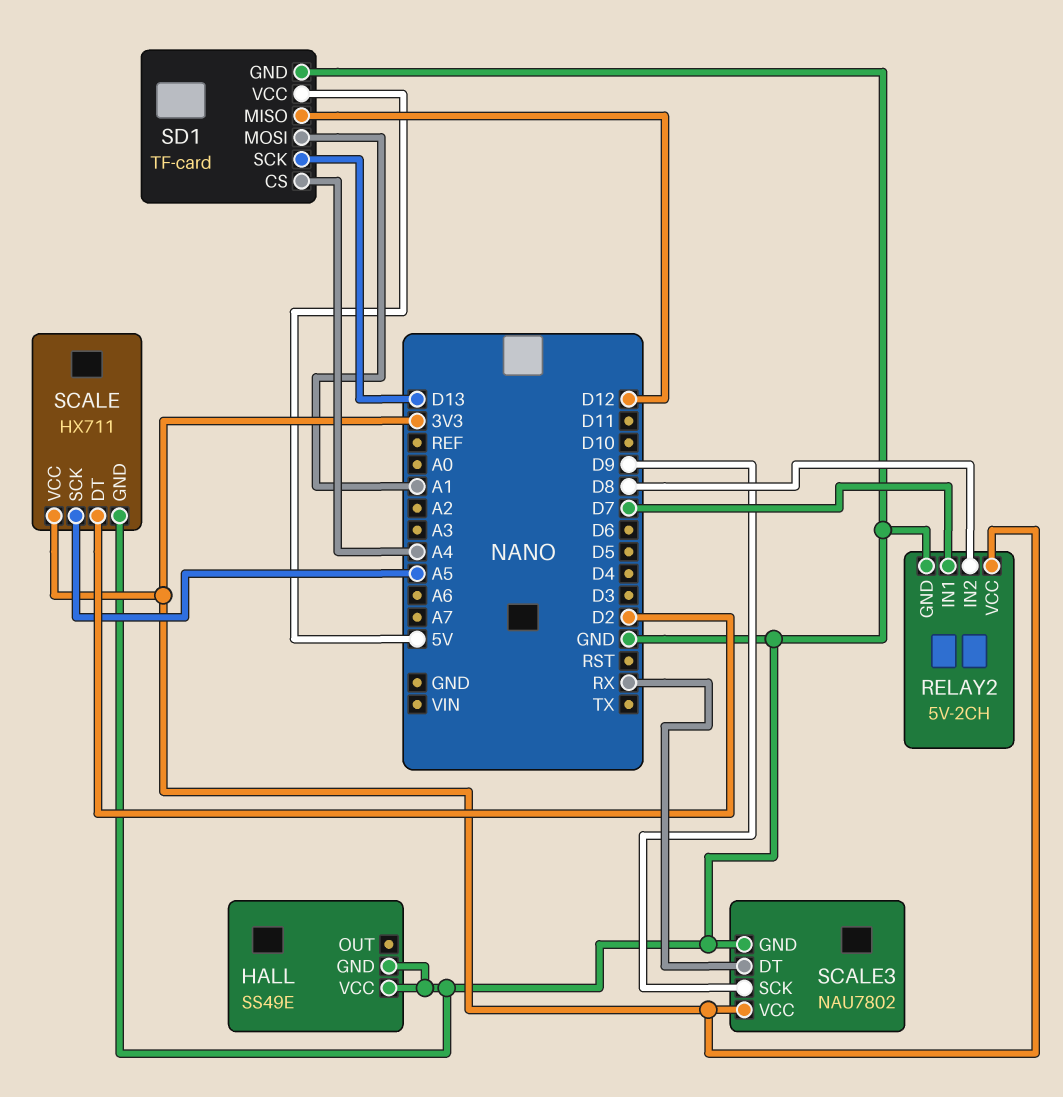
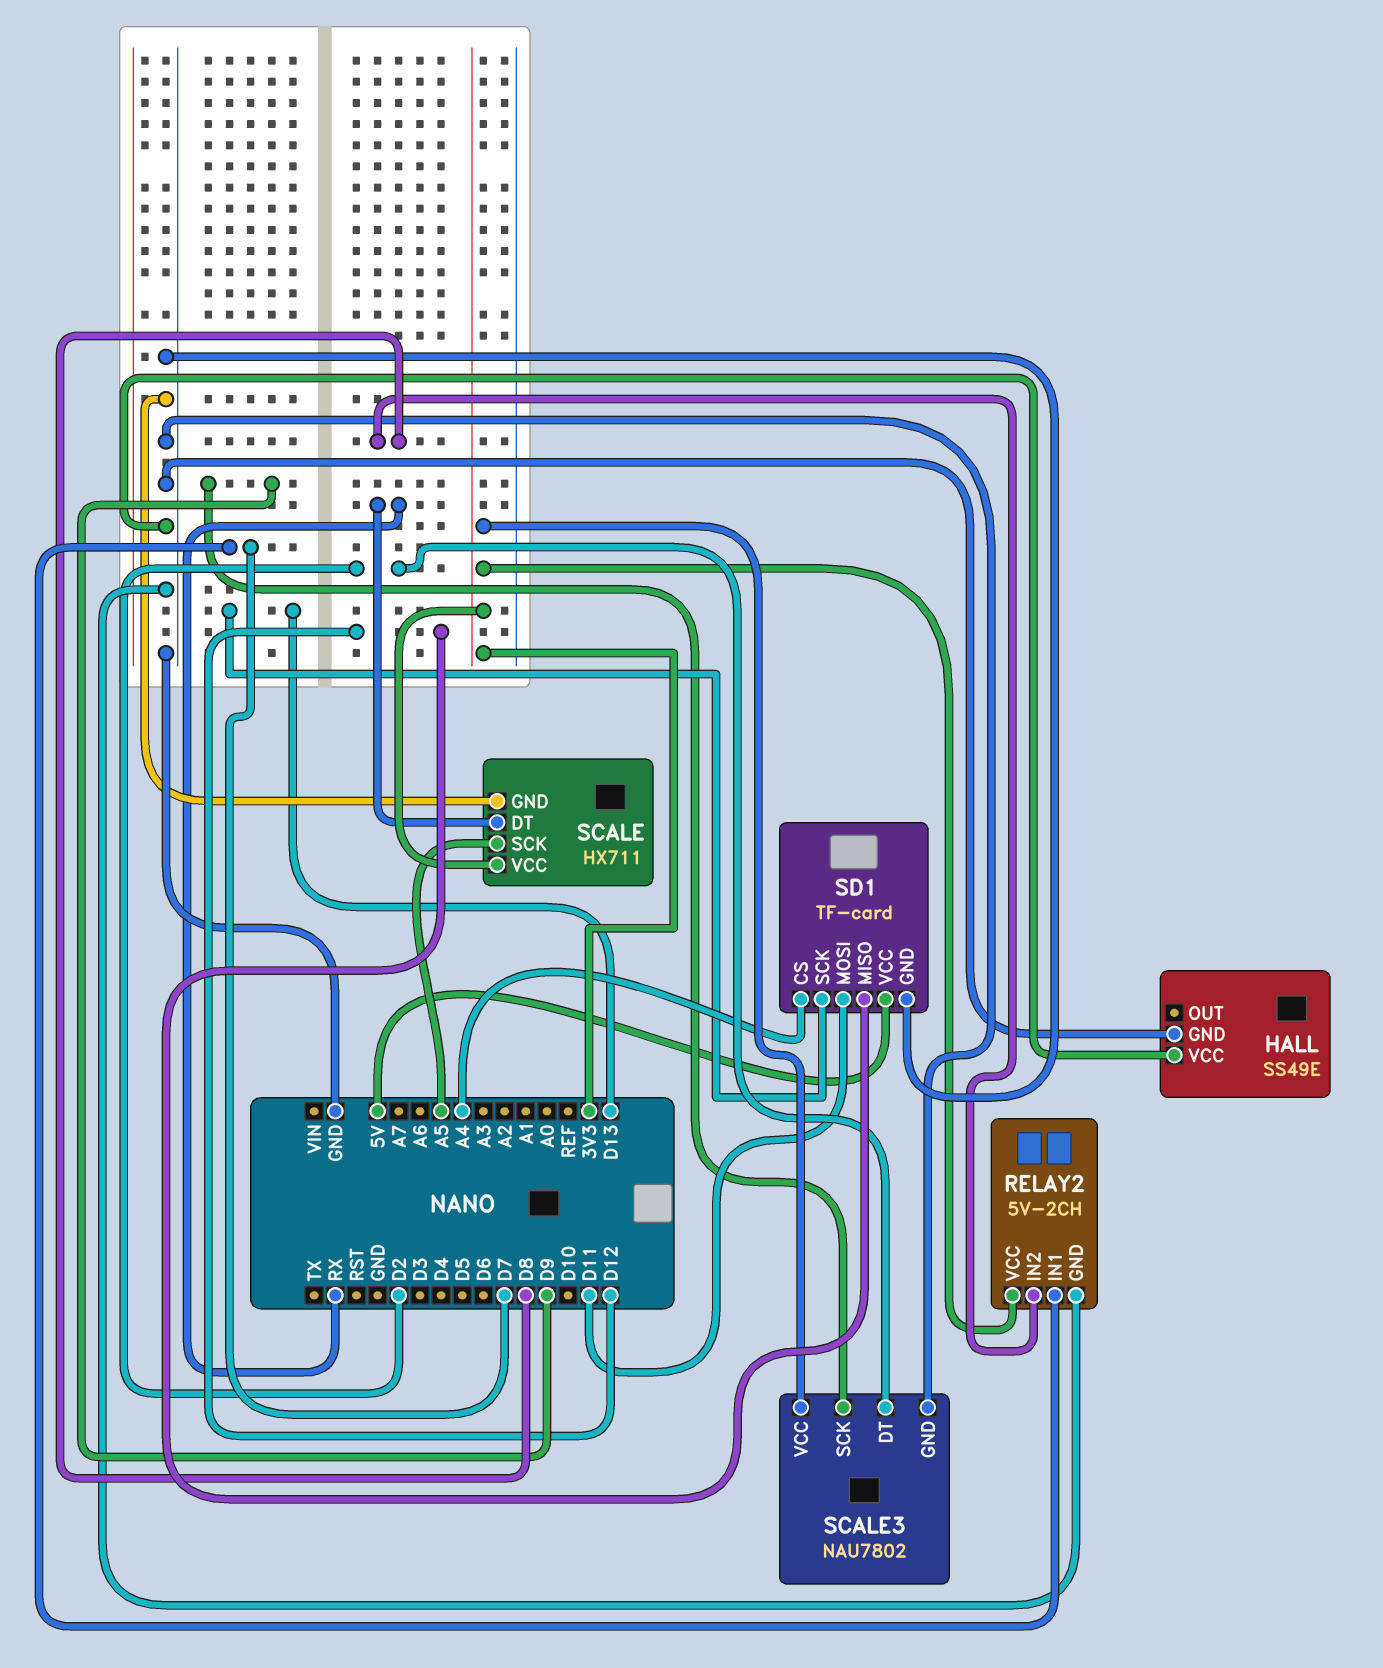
SCALE pin DT: D2 -> RX
SCALE3 pin DT: RX -> D2
SD1 pin MOSI: A1 -> D11

